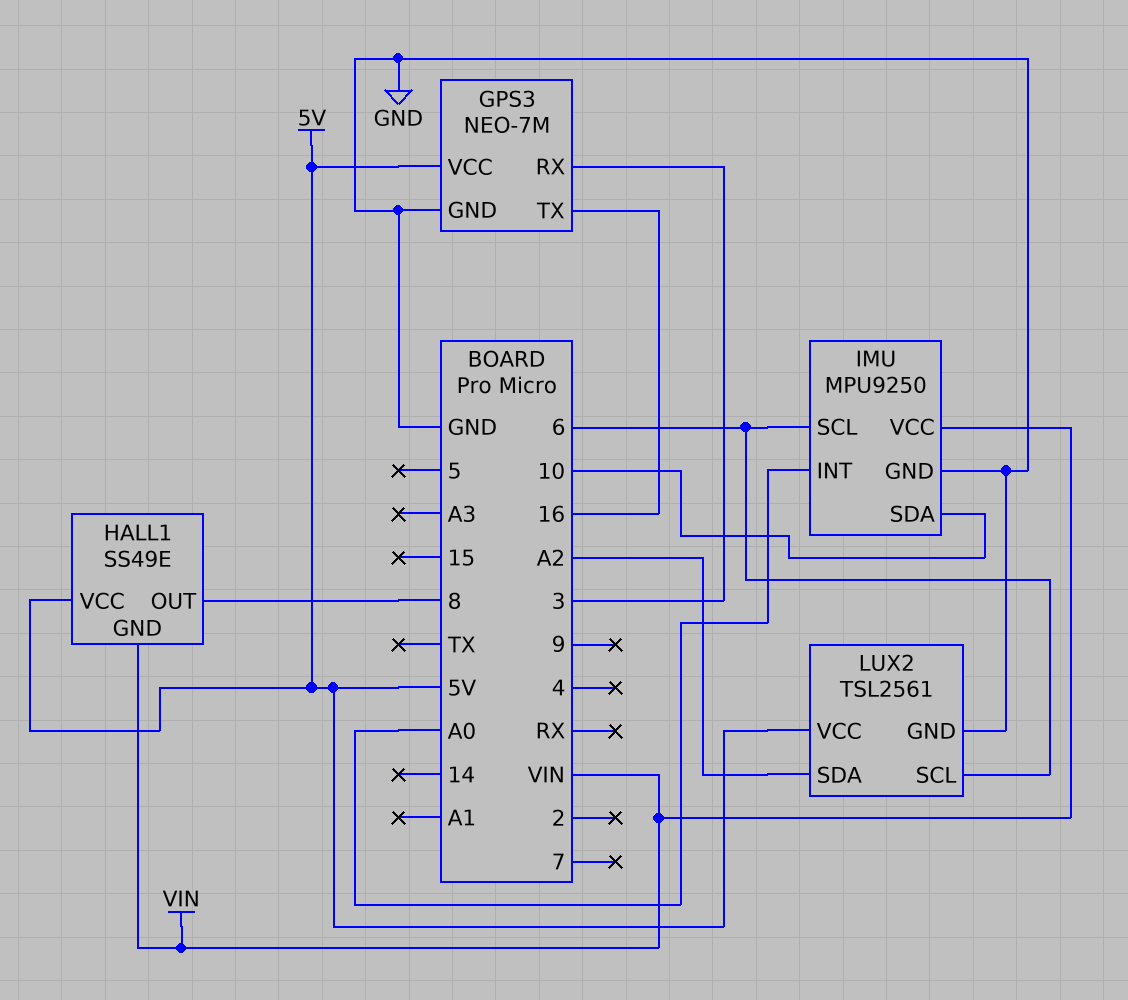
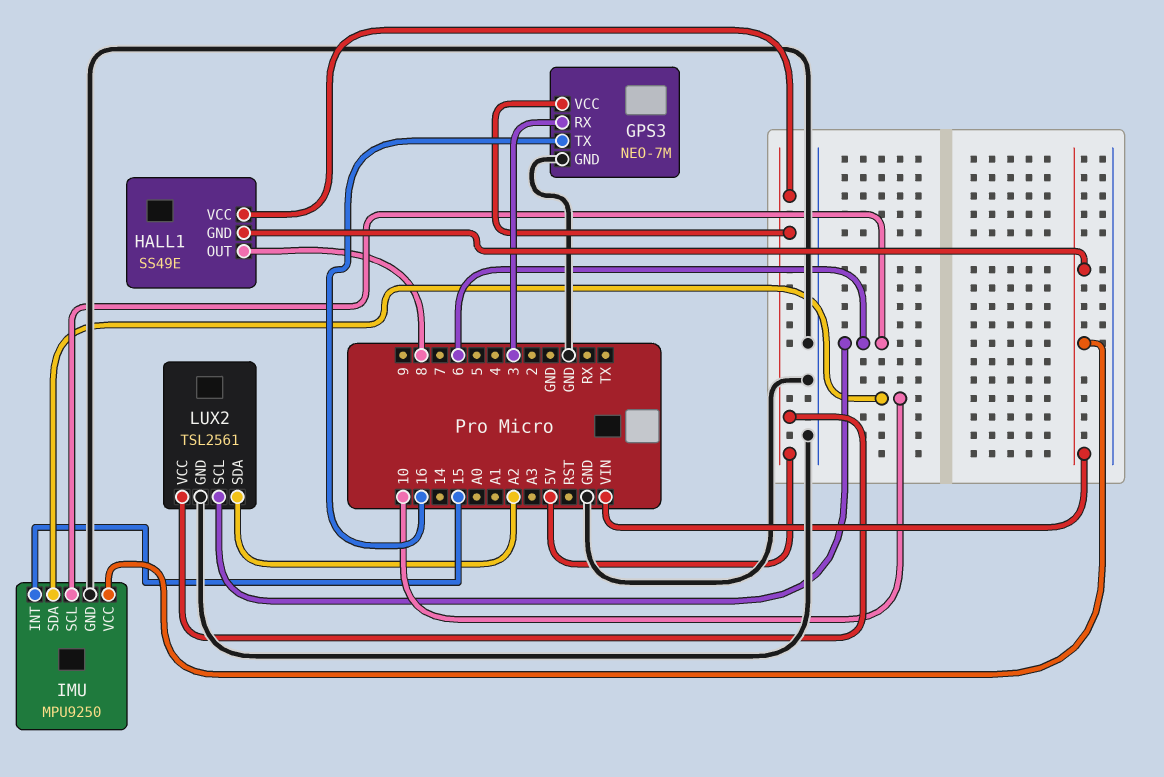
IMU pin INT: A0 -> 15

